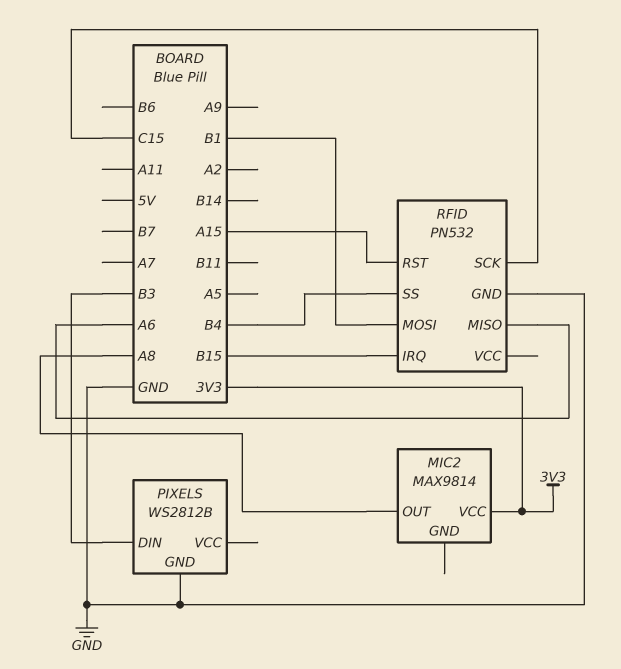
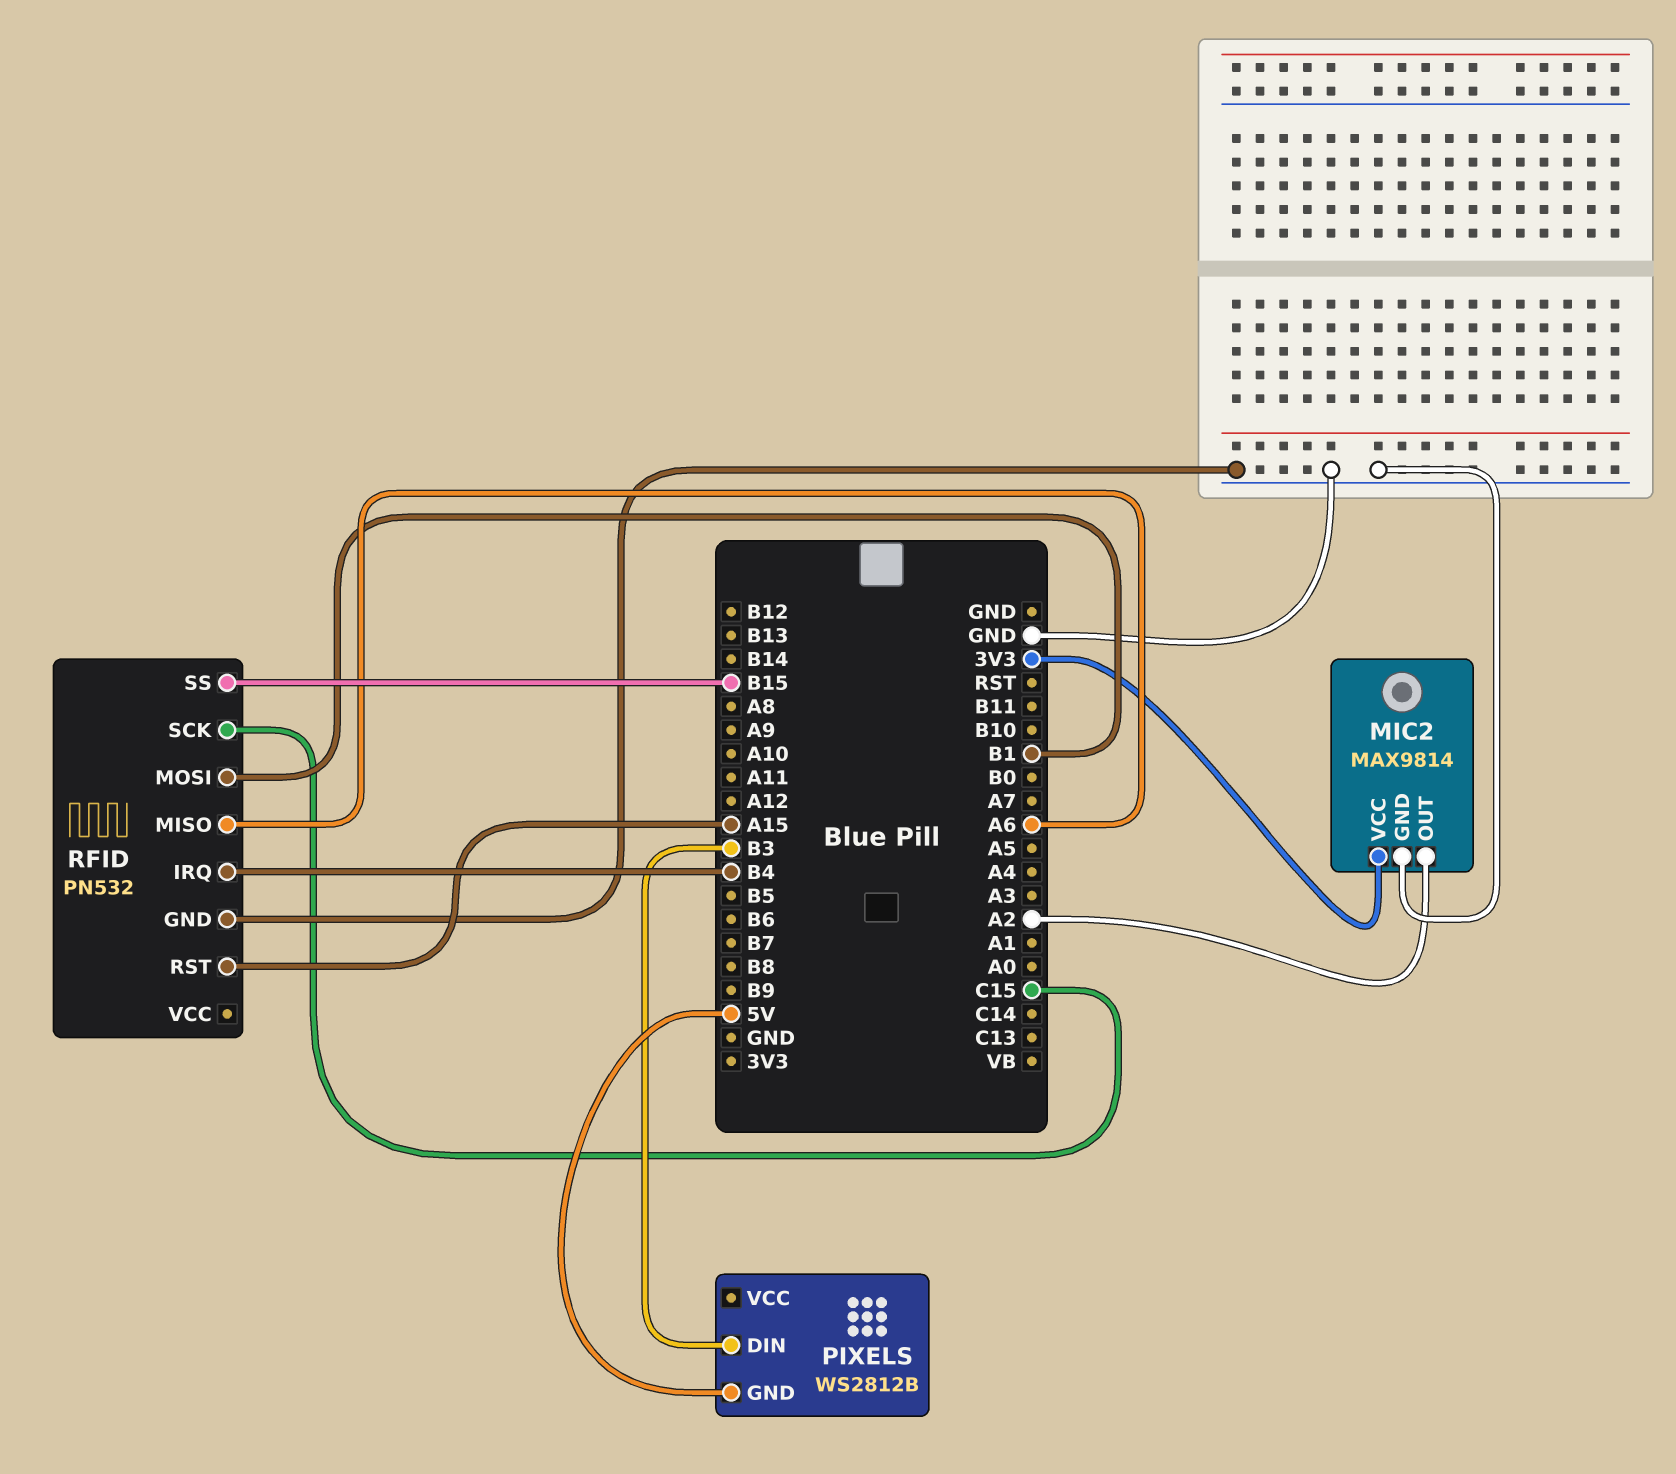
MIC2 pin GND: none -> GND
MIC2 pin OUT: A8 -> A2
PIXELS pin GND: GND -> 5V
RFID pin IRQ: B15 -> B4
RFID pin SS: B4 -> B15

